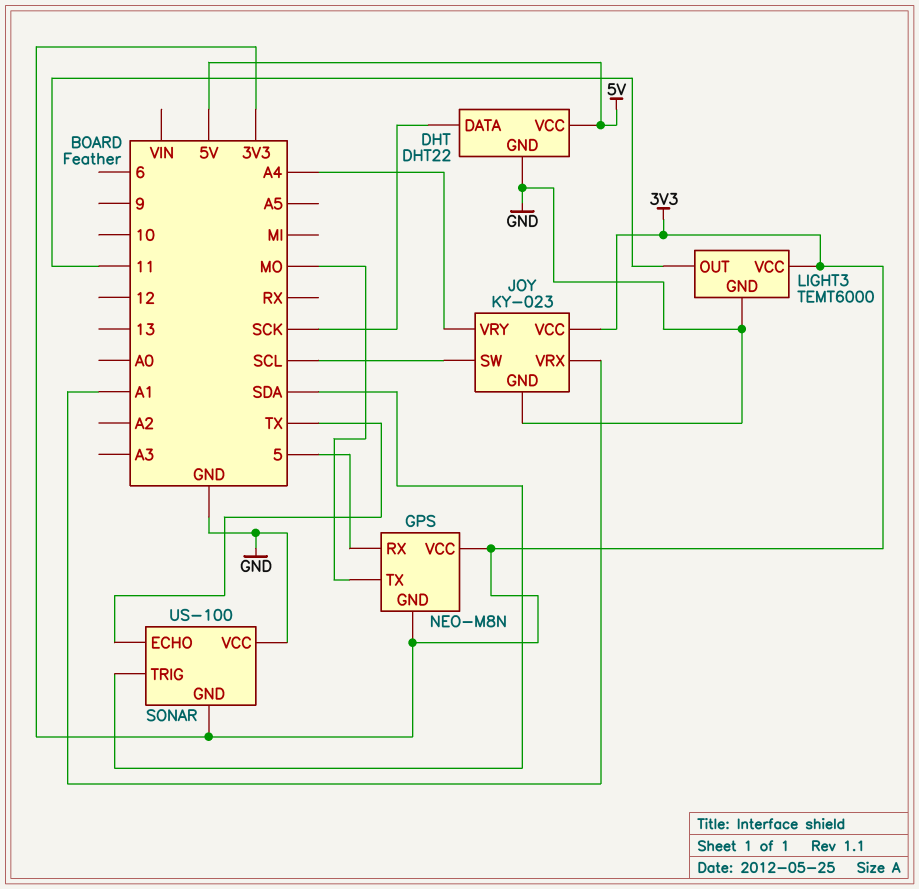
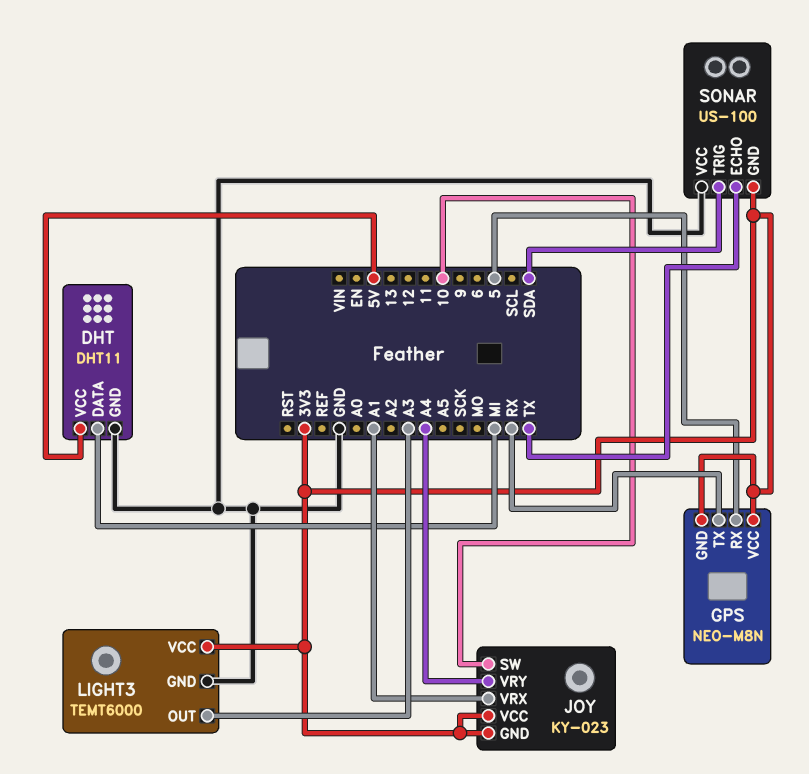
DHT: DHT22 -> DHT11
DHT pin DATA: SCK -> MI
GPS pin TX: MO -> RX
JOY pin GND: GND -> 3V3
JOY pin SW: SCL -> 10
LIGHT3 pin OUT: 11 -> A3

